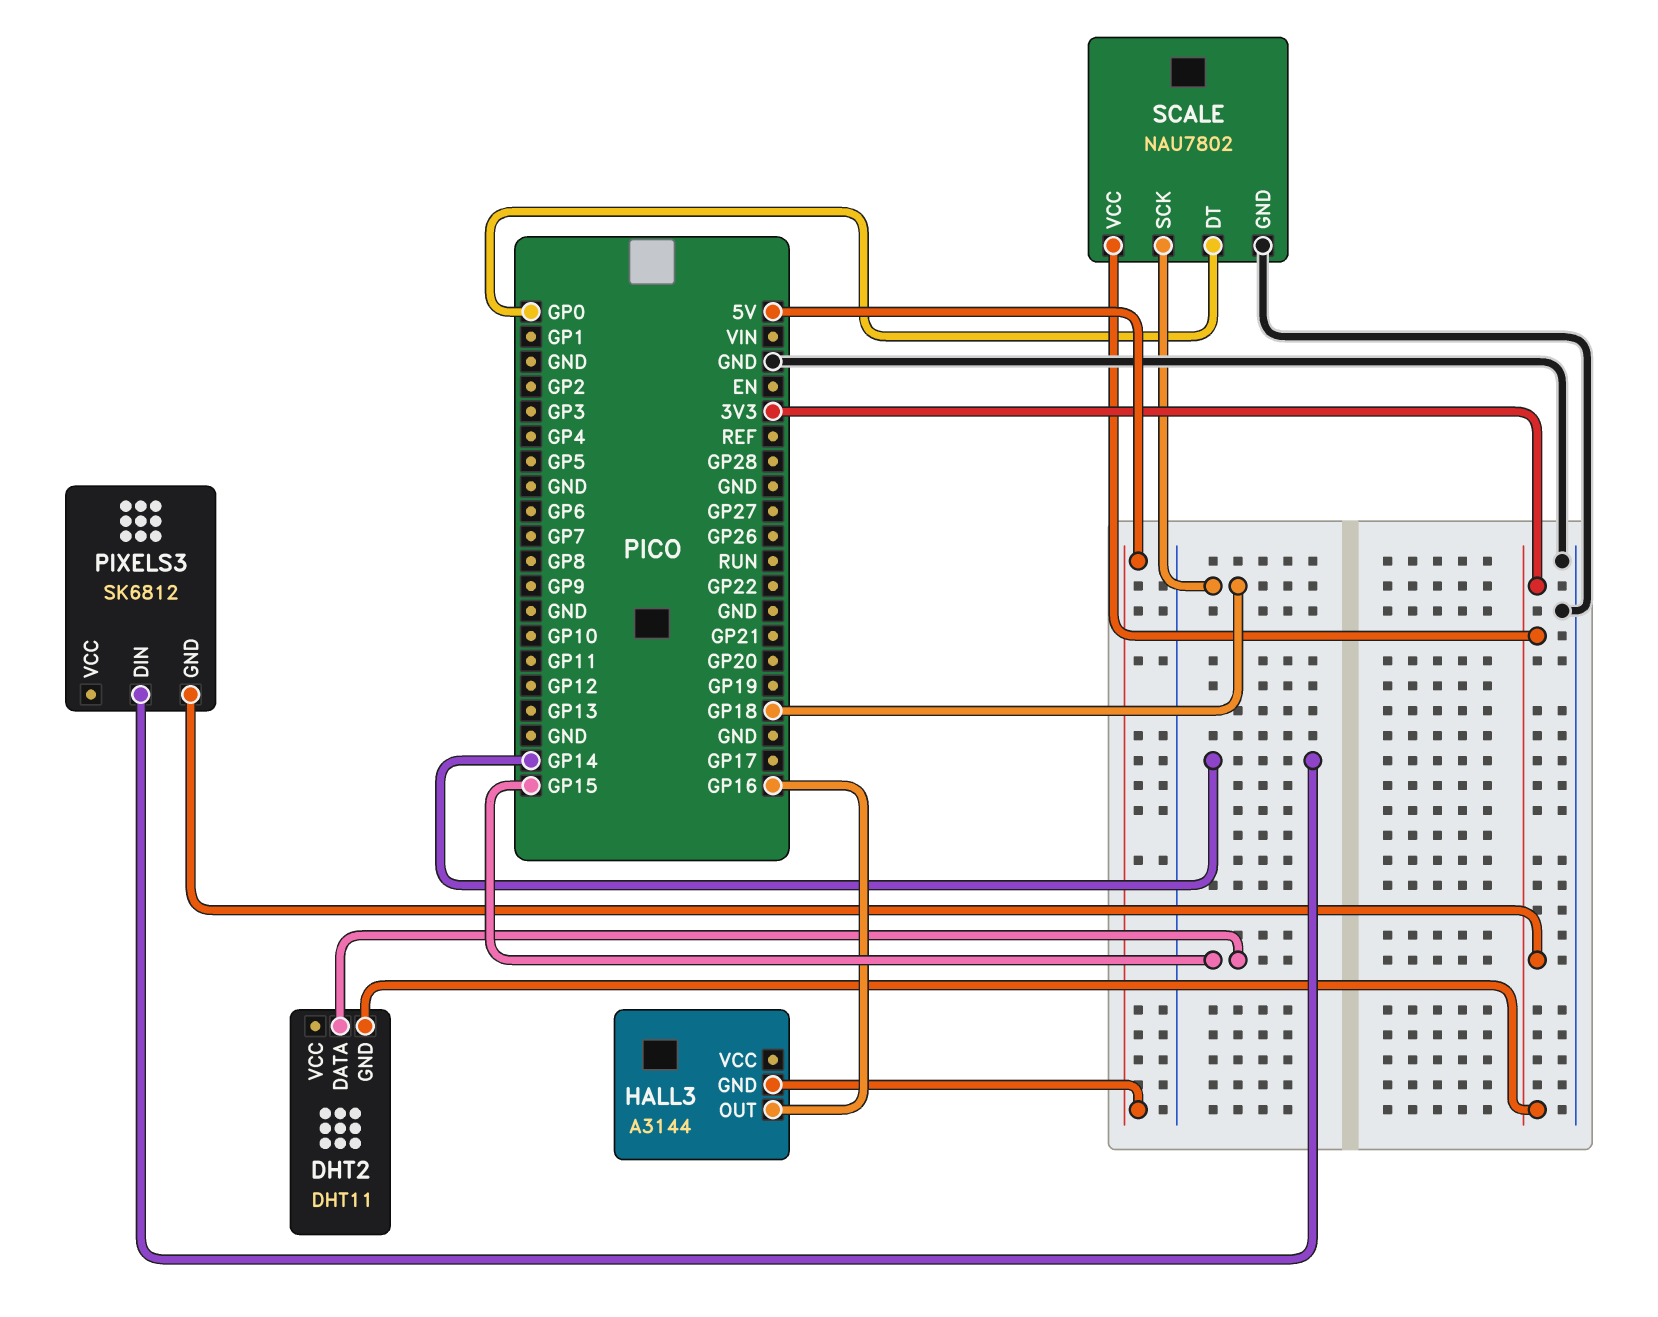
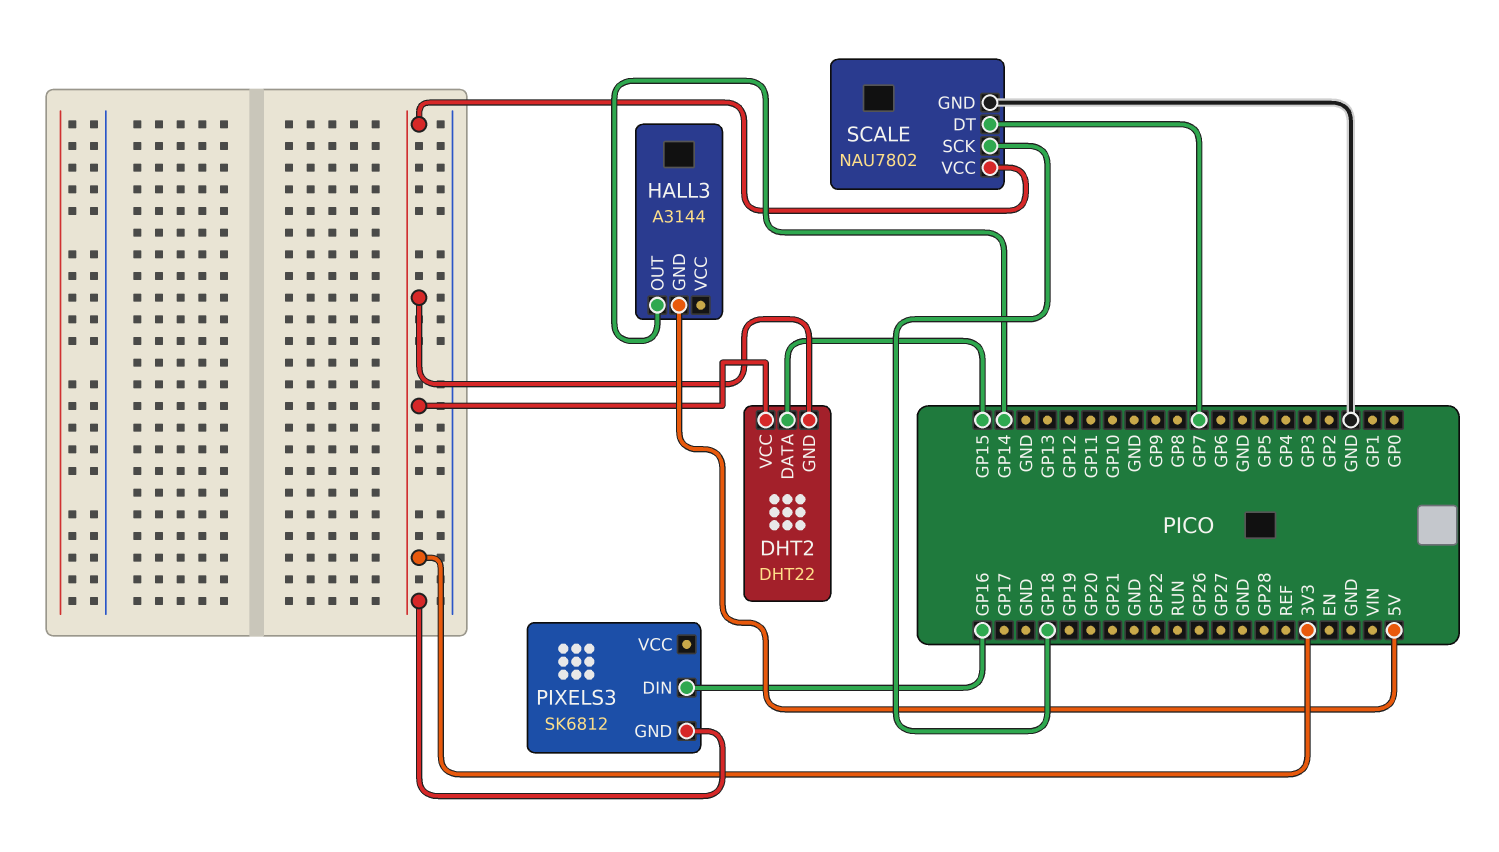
DHT2: DHT11 -> DHT22
DHT2 pin VCC: none -> 3V3
HALL3 pin OUT: GP16 -> GP14
PIXELS3 pin DIN: GP14 -> GP16
SCALE pin DT: GP0 -> GP7

